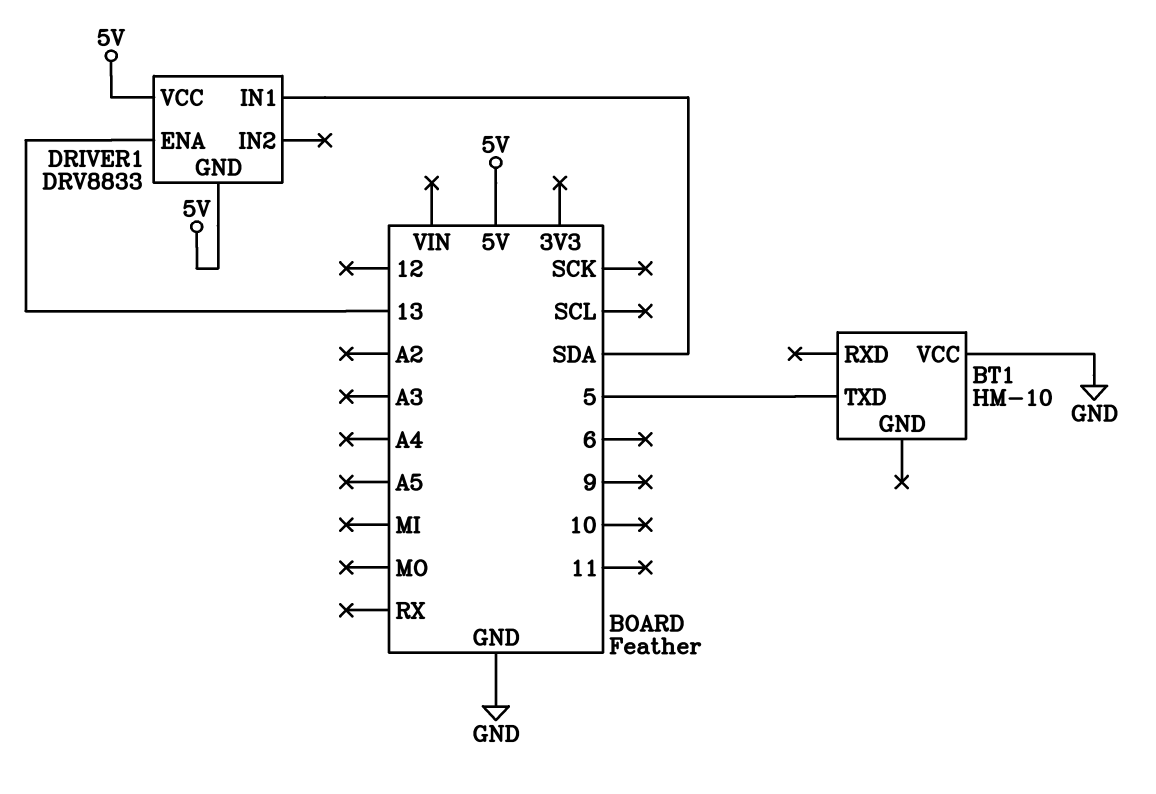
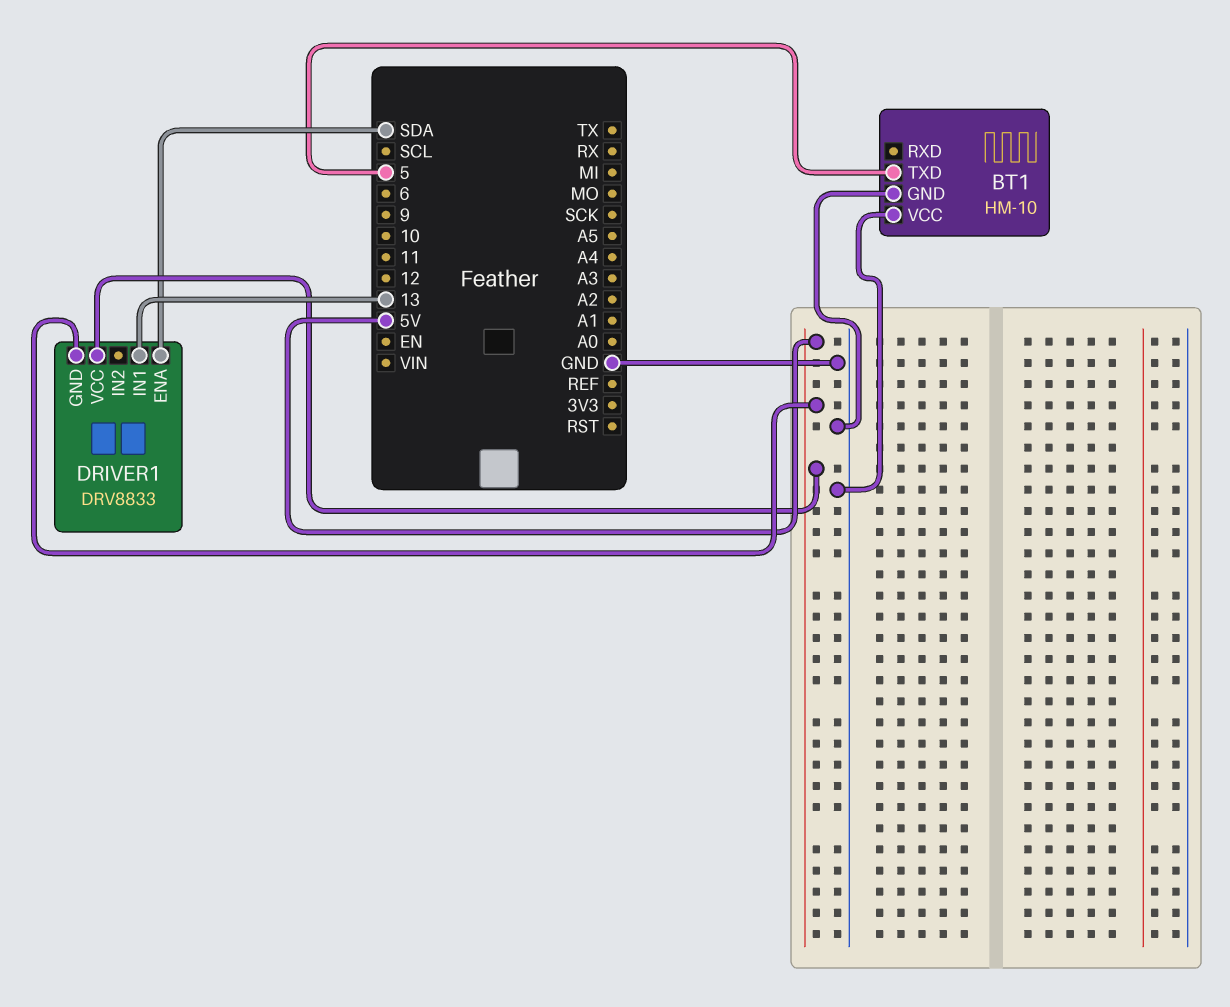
BT1 pin GND: none -> GND
DRIVER1 pin ENA: 13 -> SDA
DRIVER1 pin IN1: SDA -> 13

